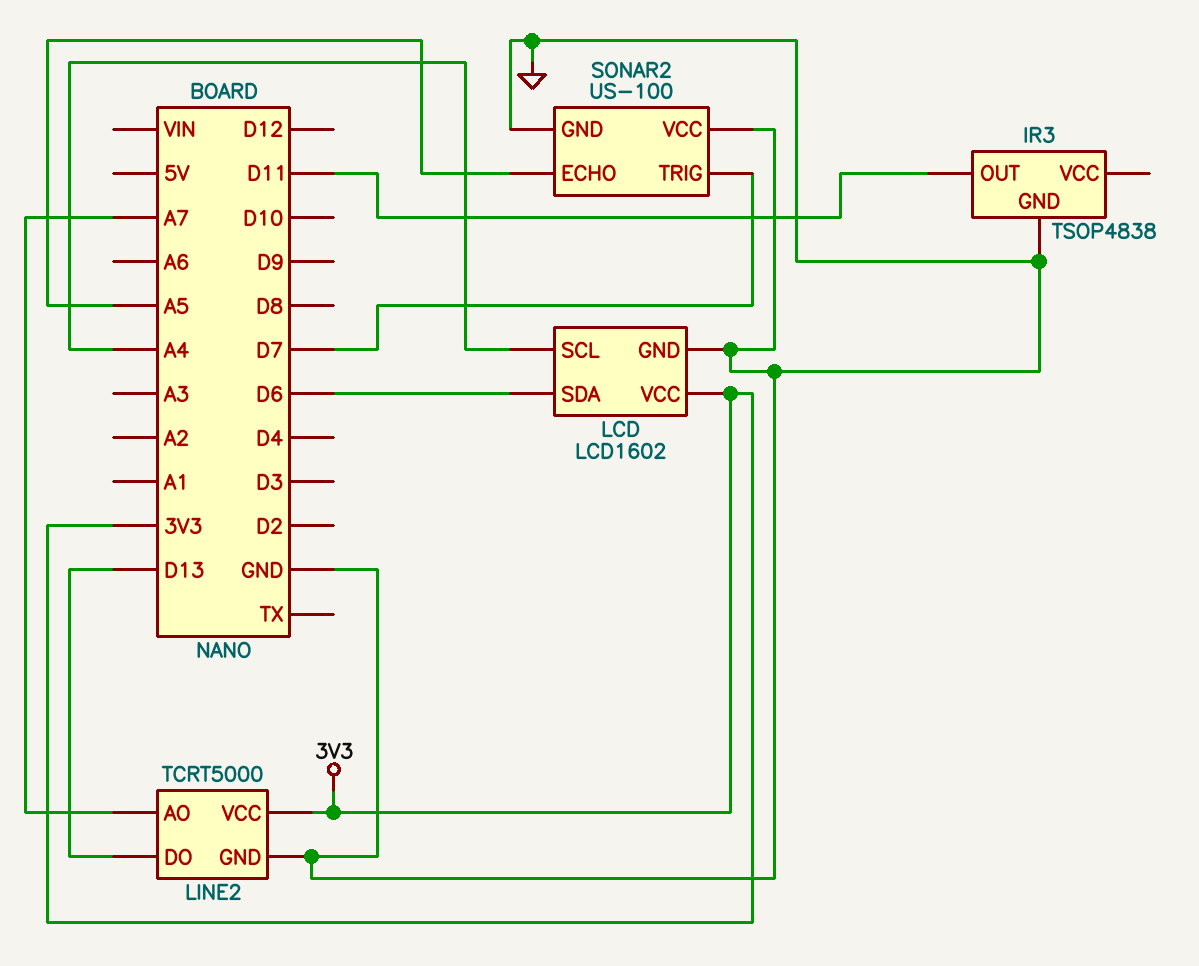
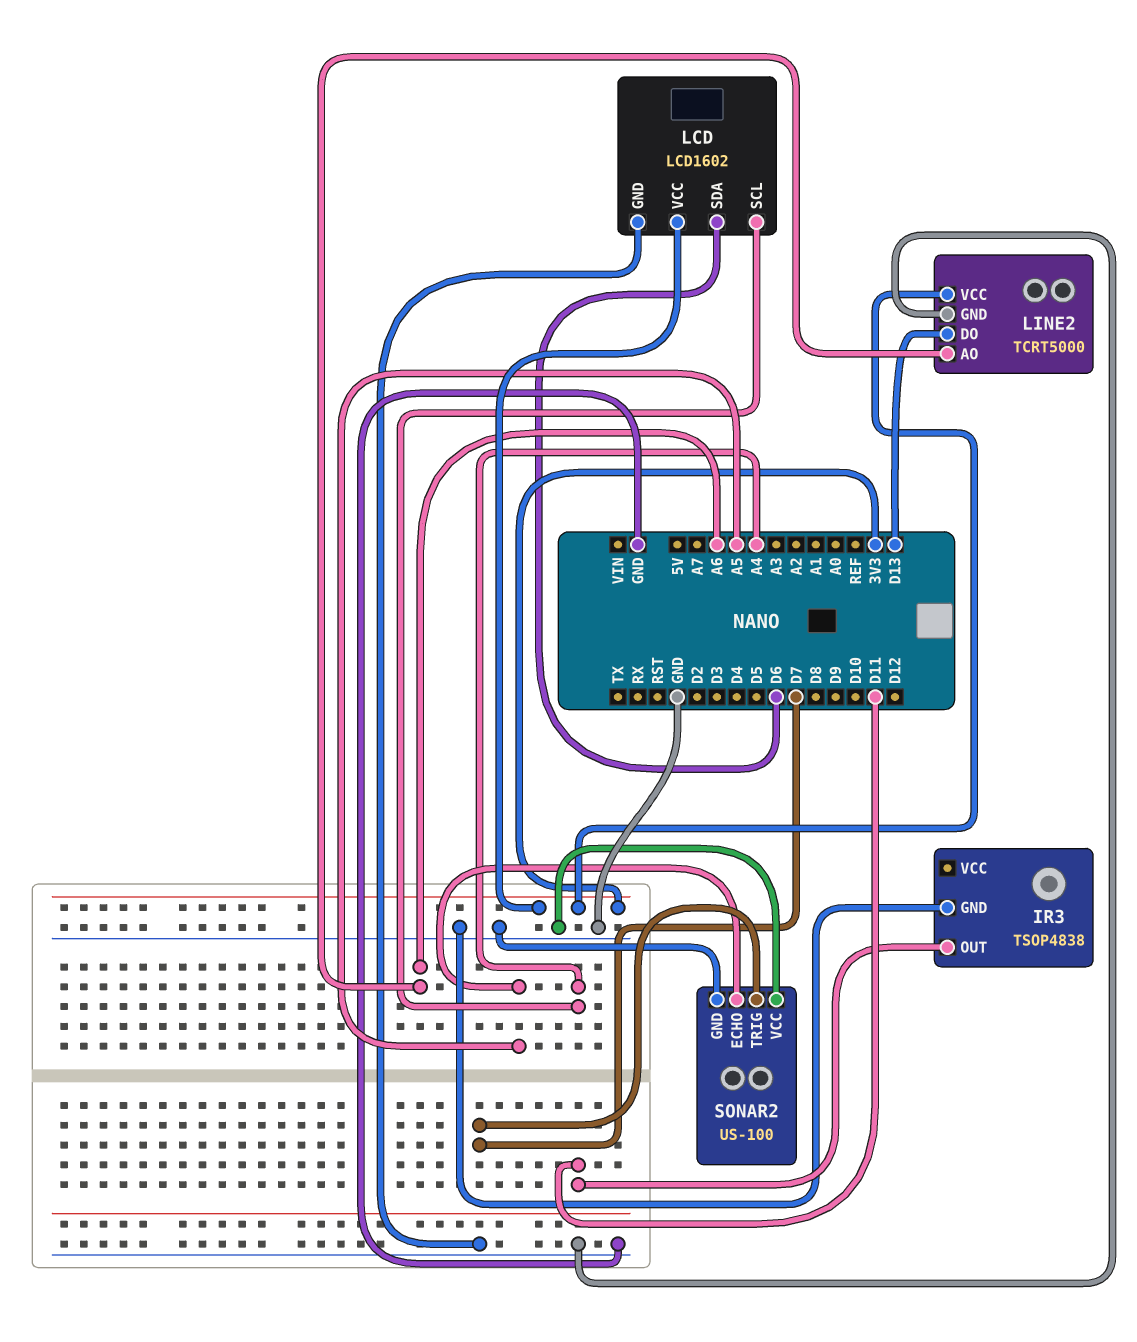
LINE2 pin AO: A7 -> A6

